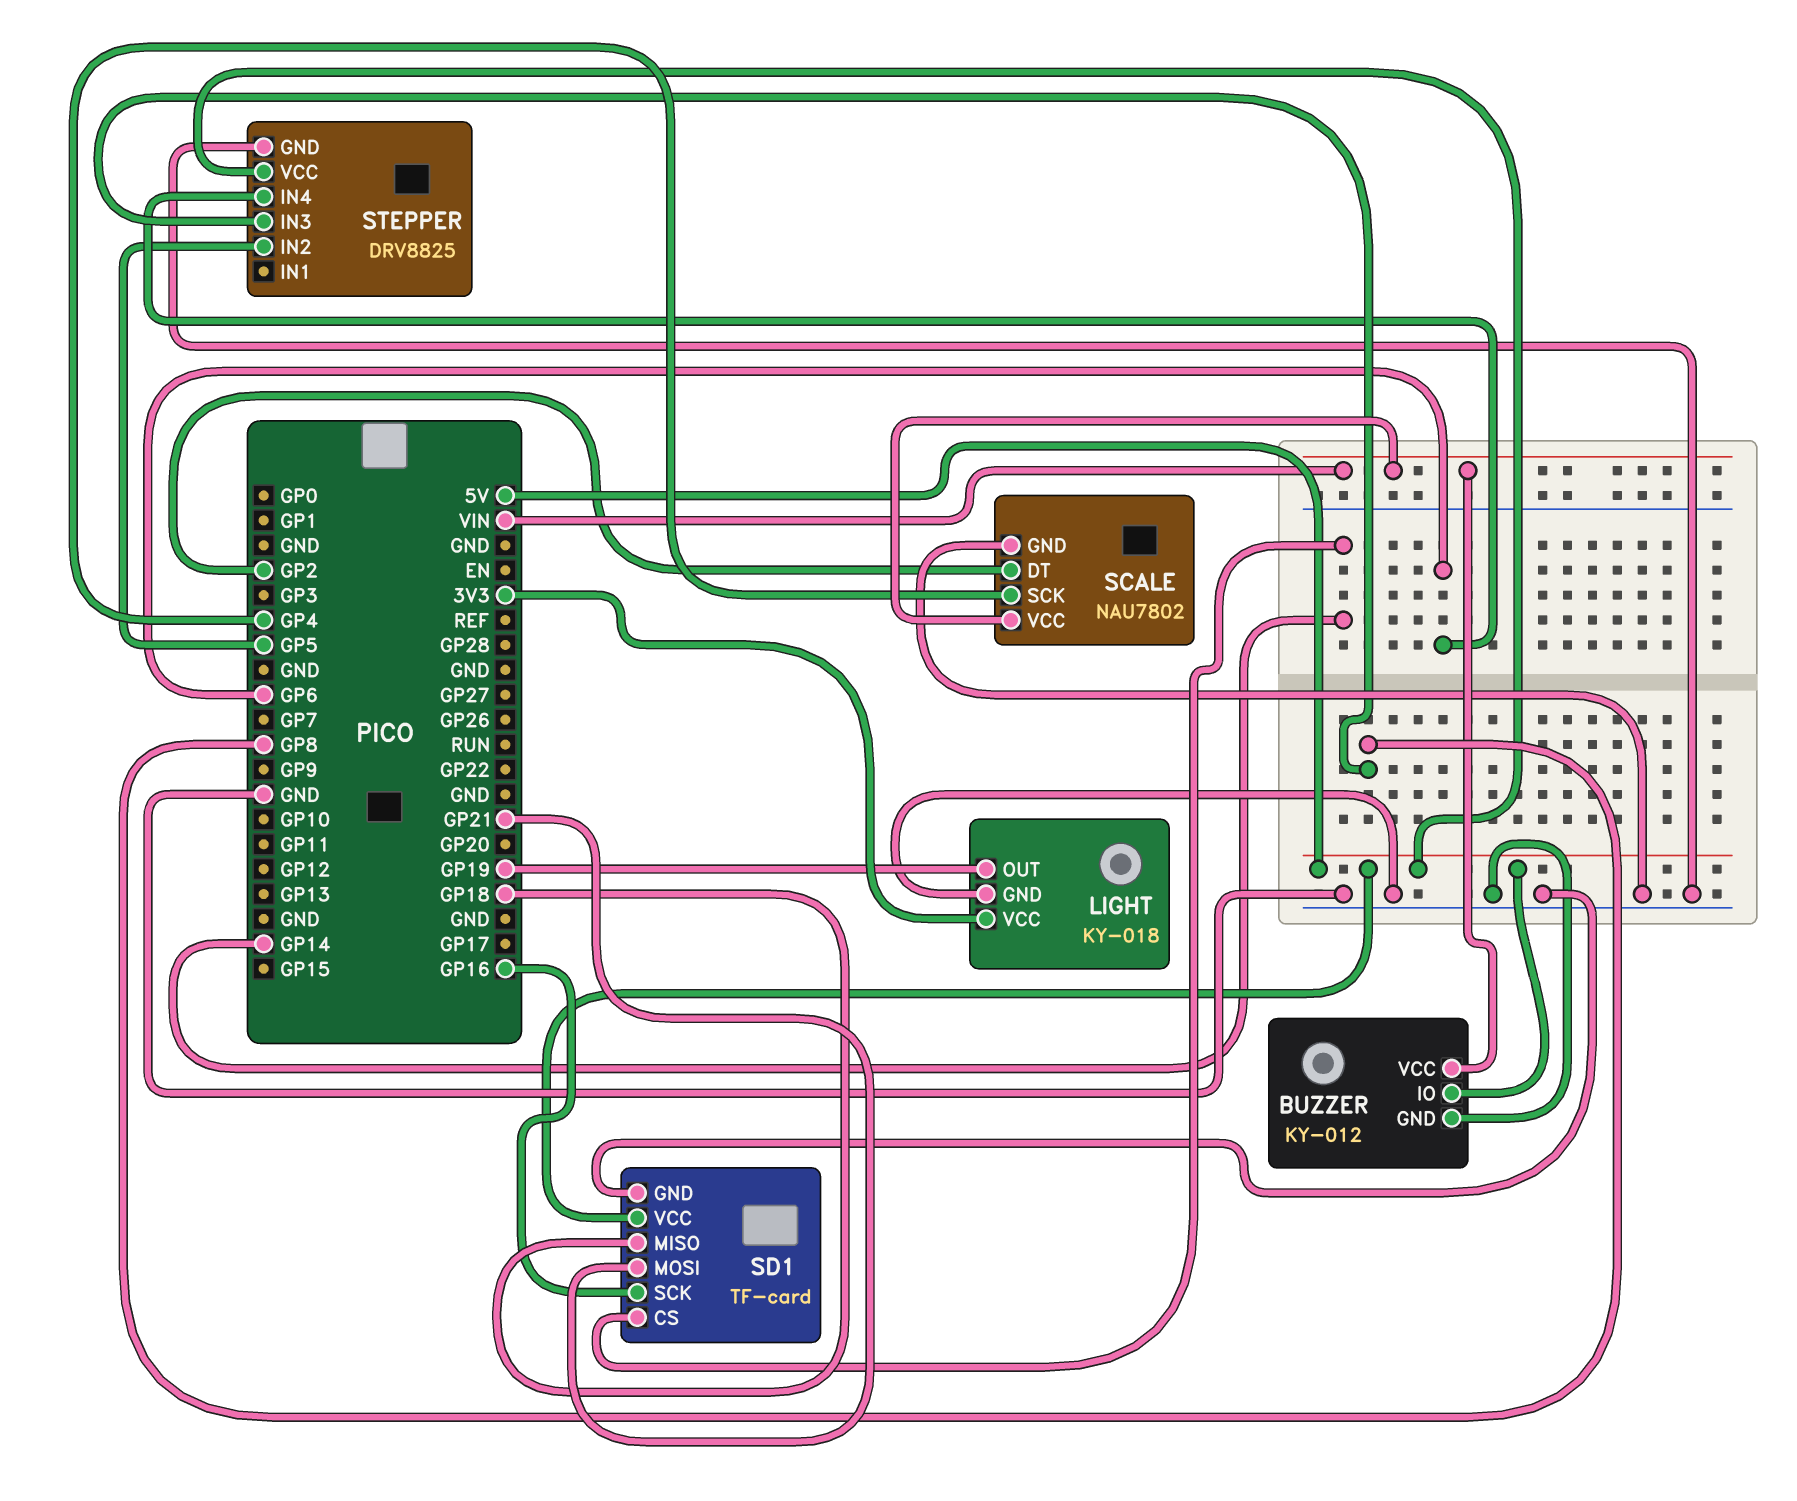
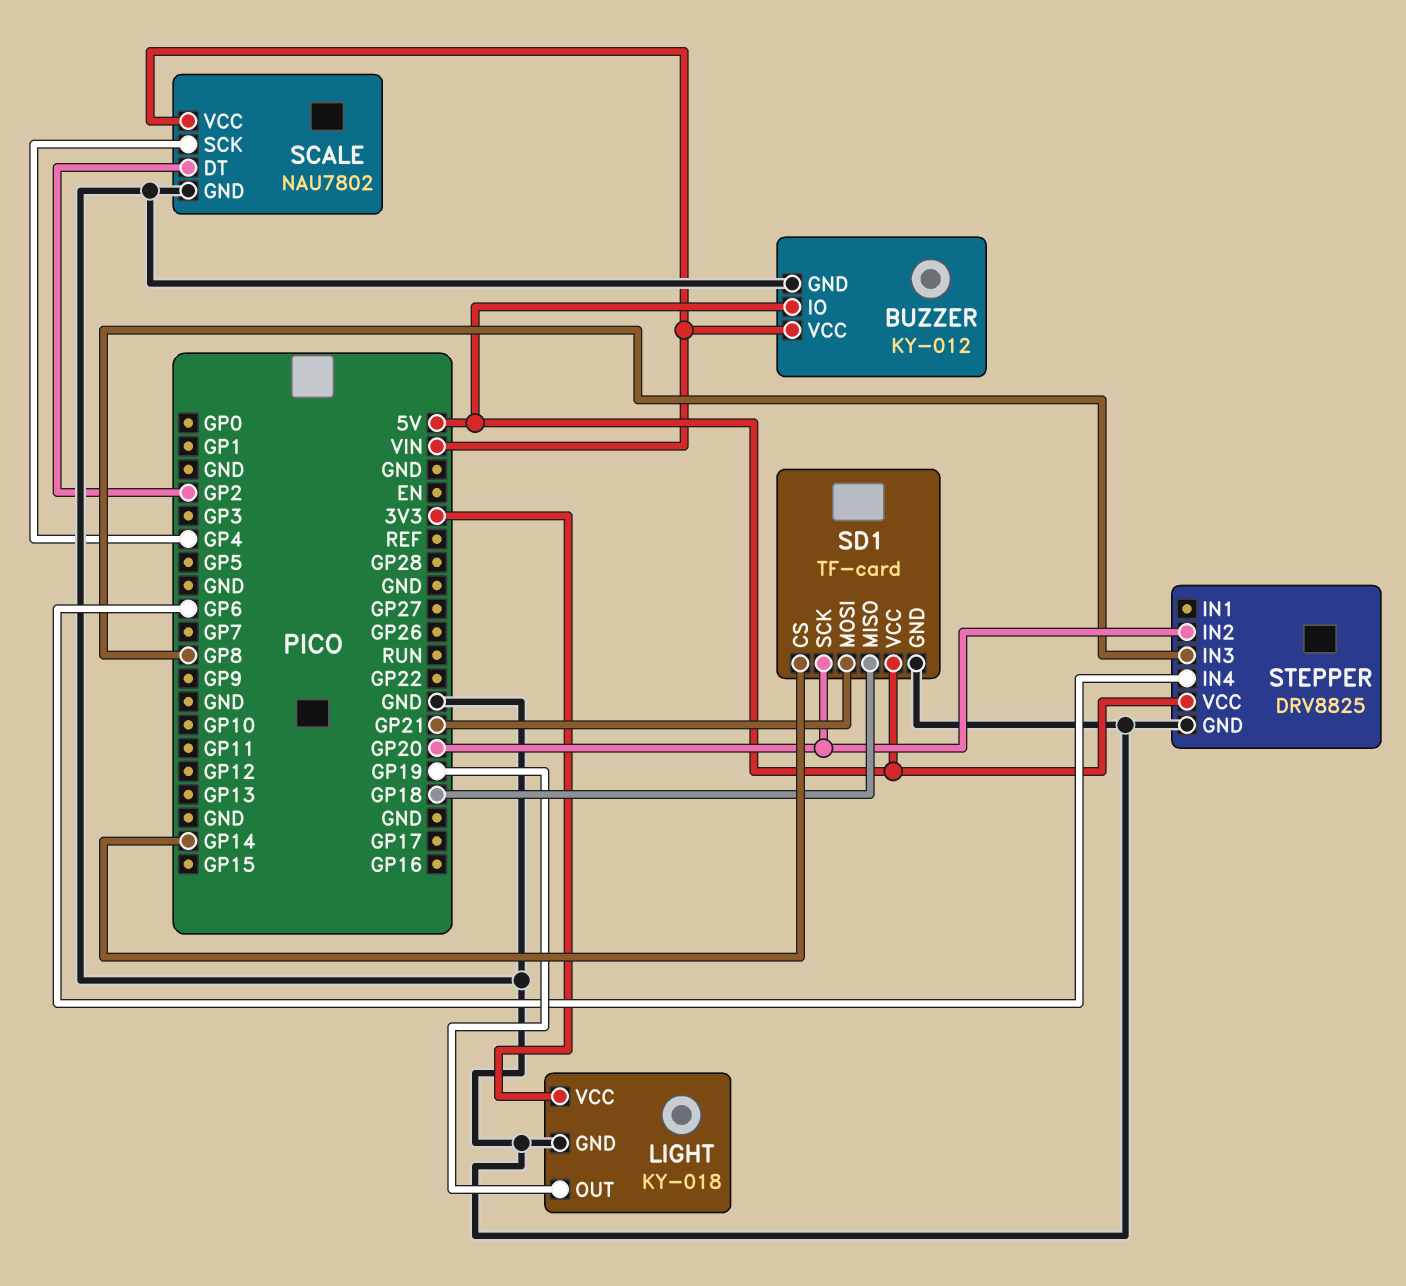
SD1 pin SCK: GP16 -> GP20
STEPPER pin IN2: GP5 -> GP20

